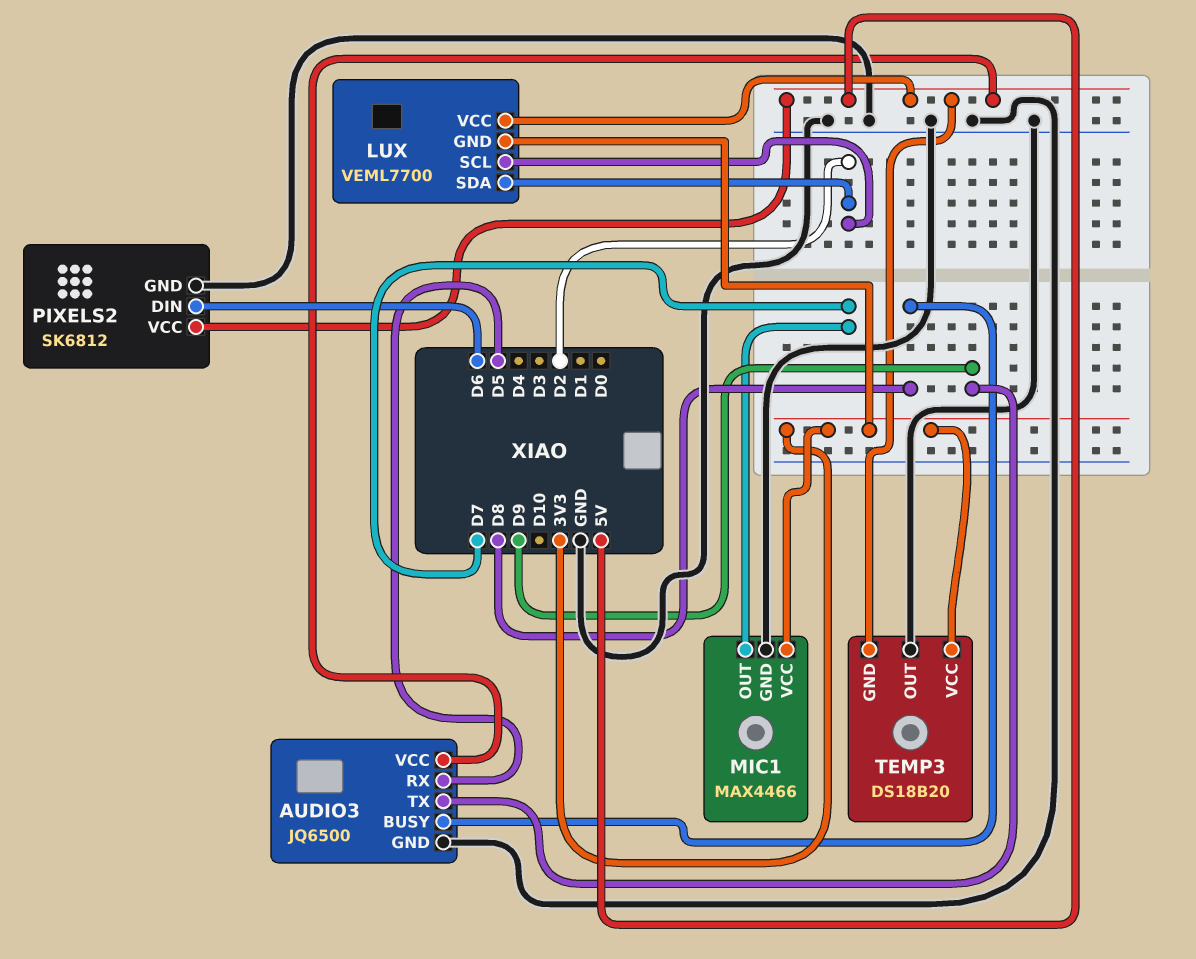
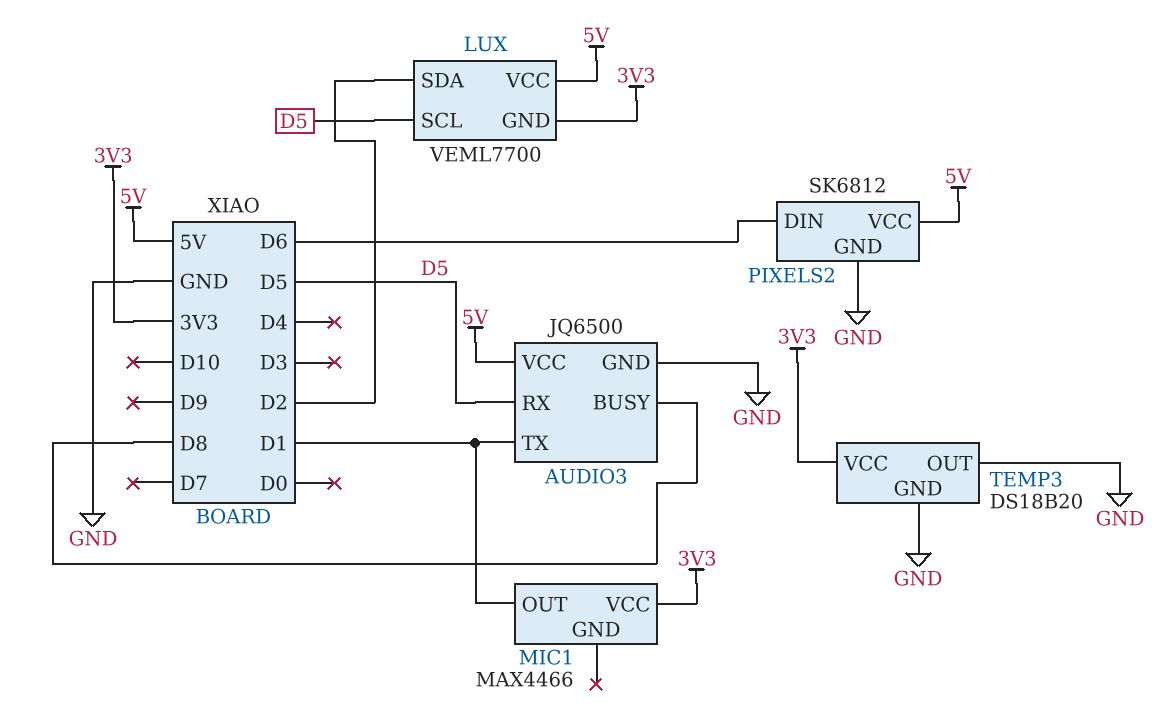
AUDIO3 pin TX: D9 -> D1
LUX pin SCL: D2 -> D5
MIC1 pin GND: GND -> none
MIC1 pin OUT: D7 -> D1
TEMP3 pin GND: 5V -> GND

